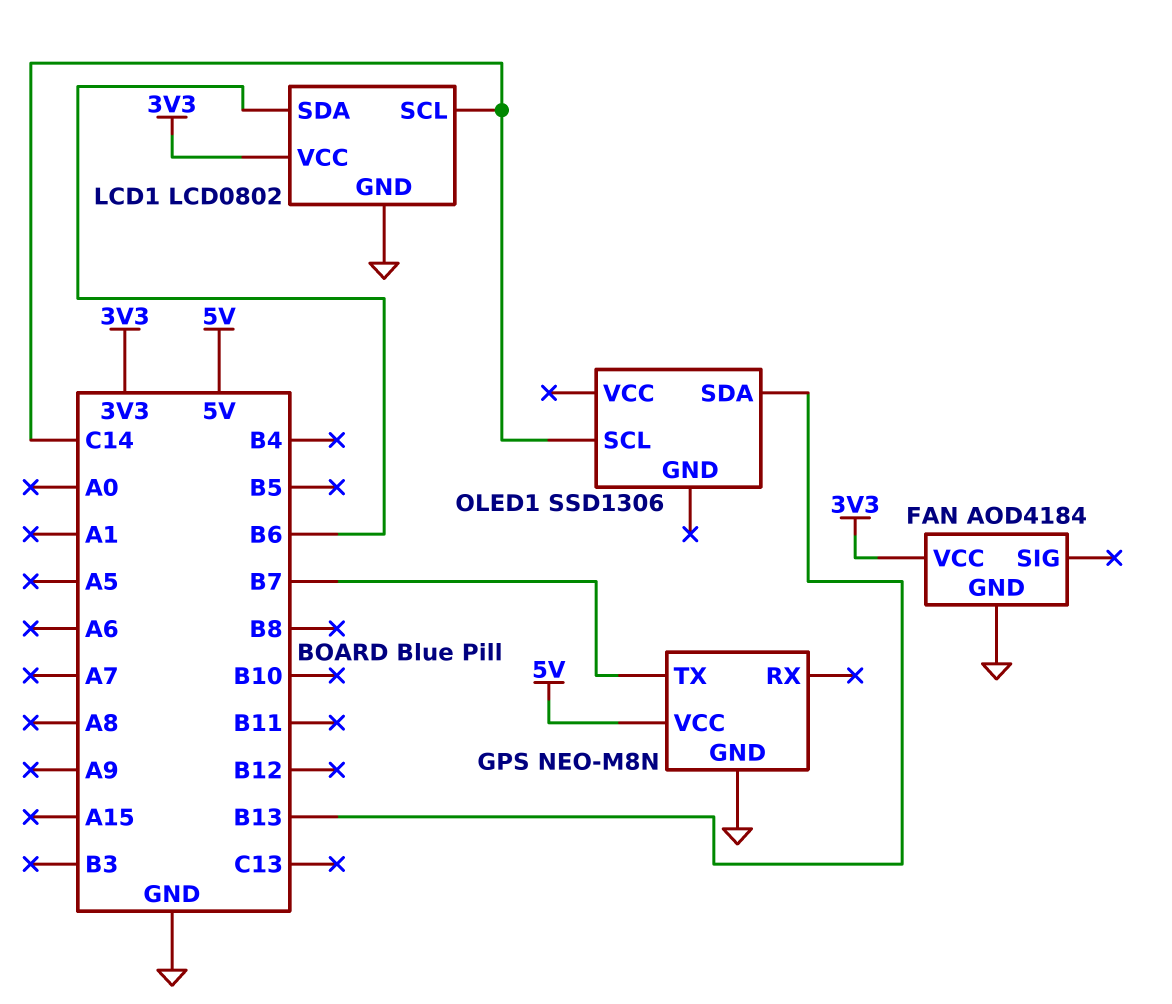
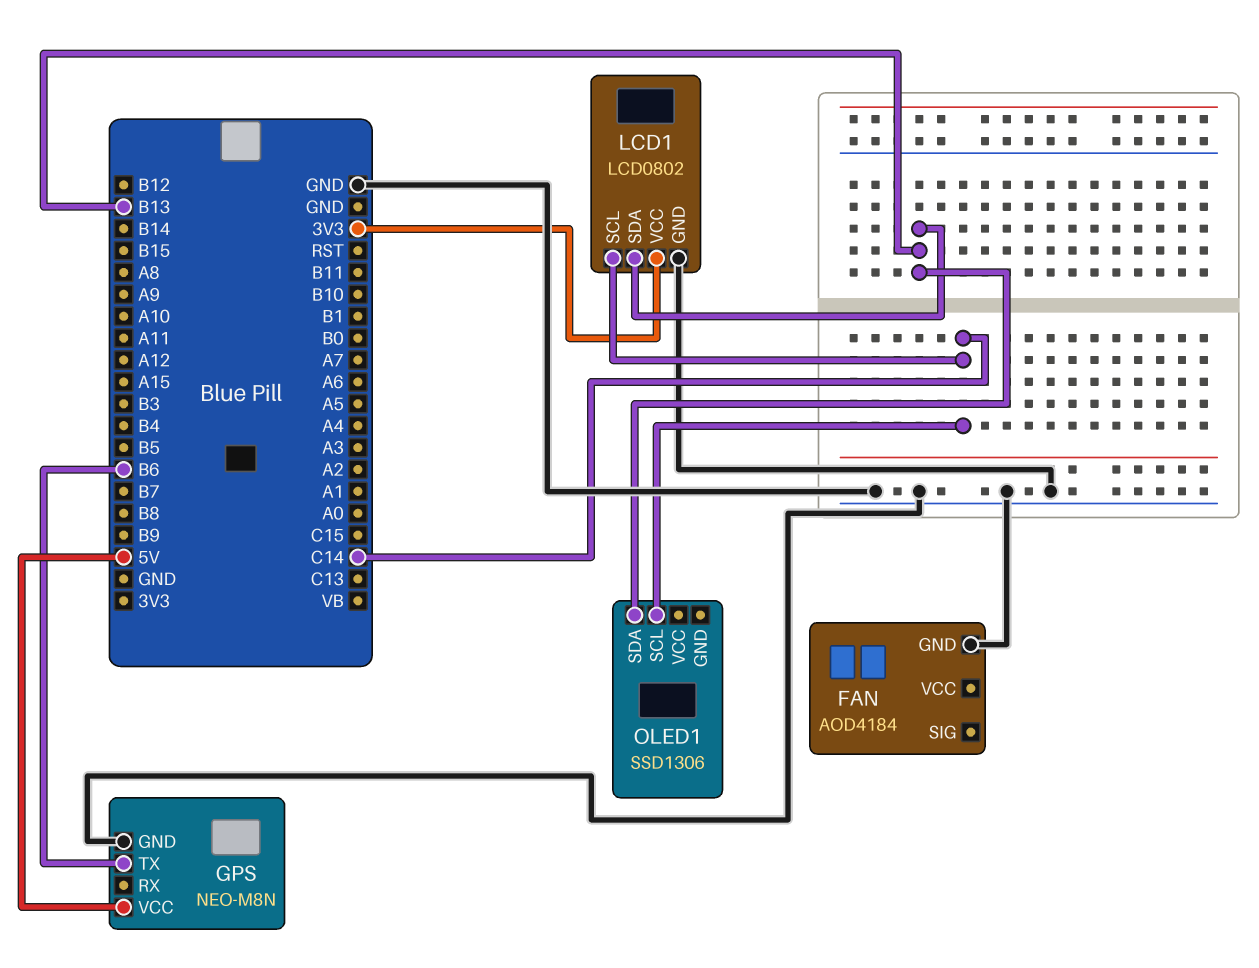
FAN pin VCC: 3V3 -> none
GPS pin TX: B7 -> B6
LCD1 pin SDA: B6 -> B13

